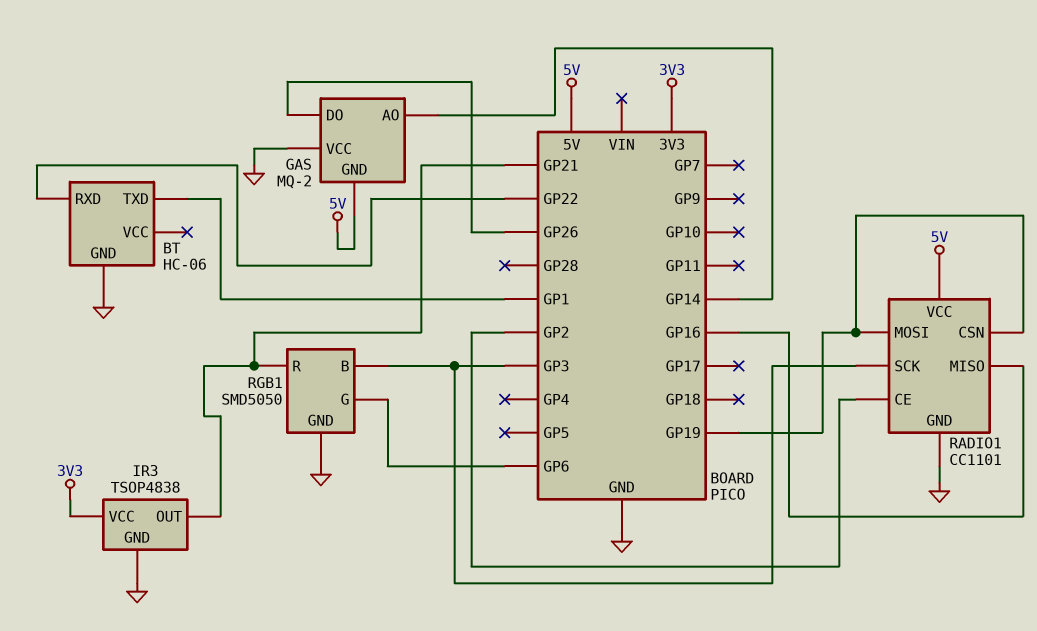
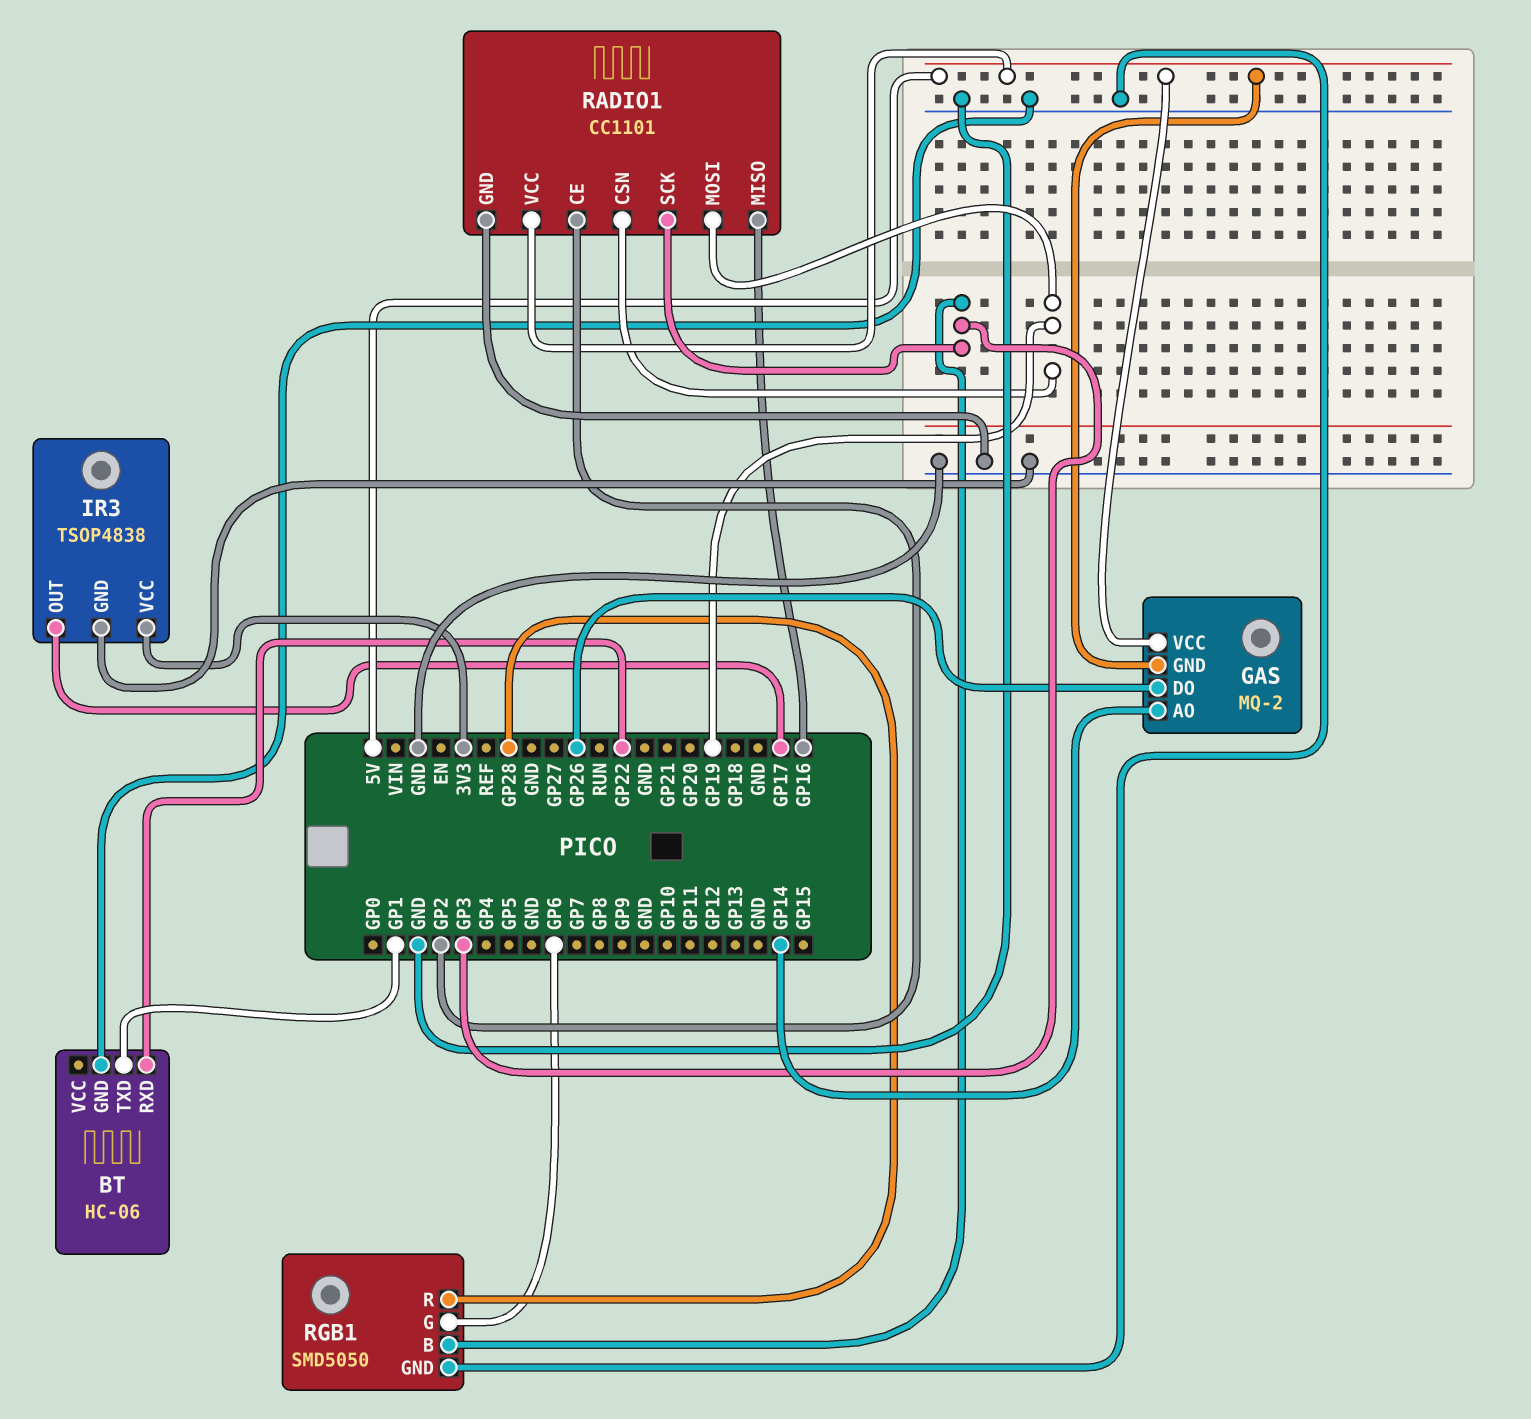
GAS pin VCC: GND -> 5V
IR3 pin OUT: GP21 -> GP17
RGB1 pin R: GP21 -> GP28

